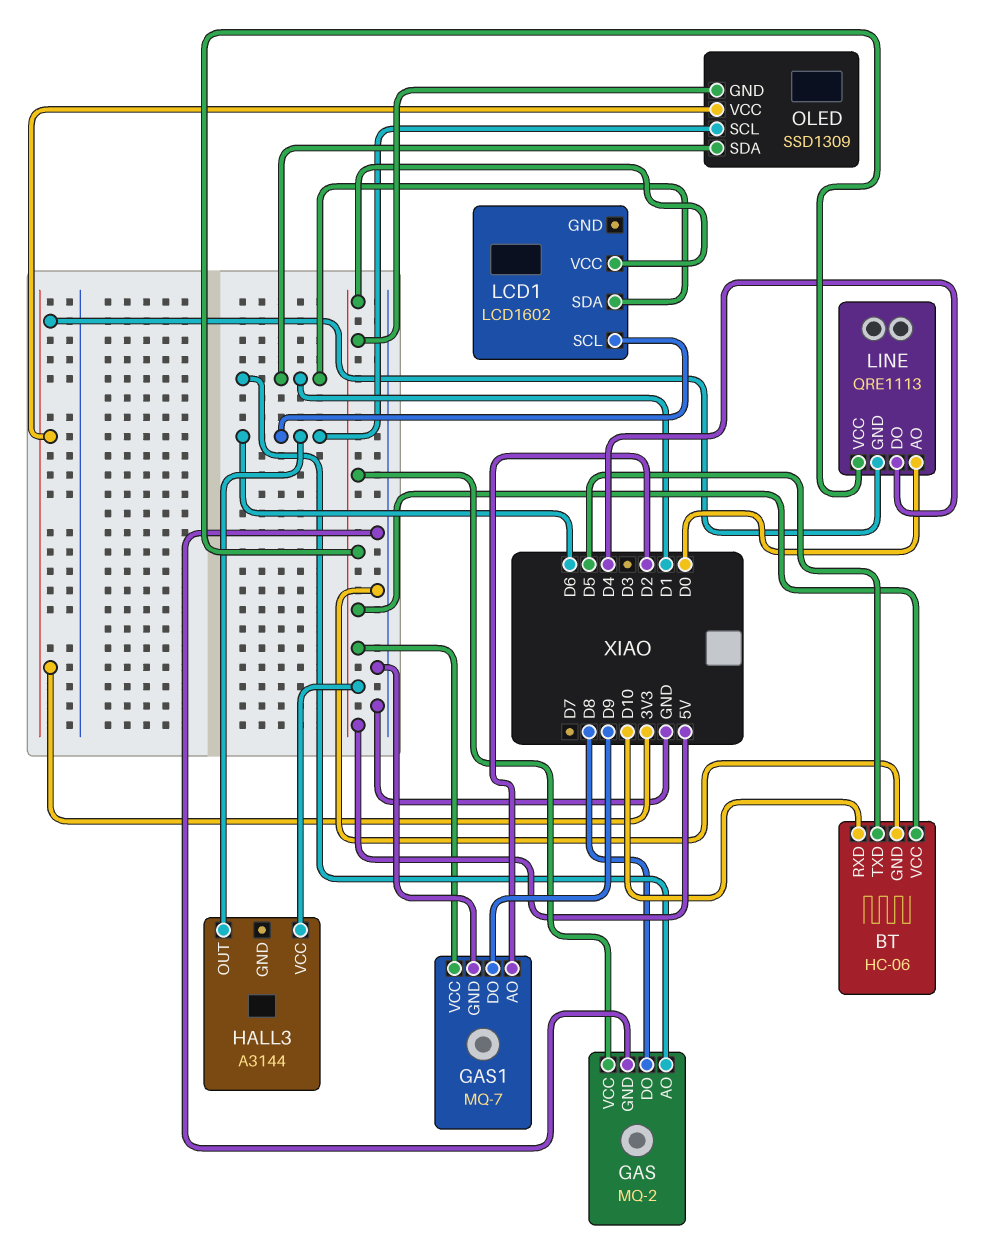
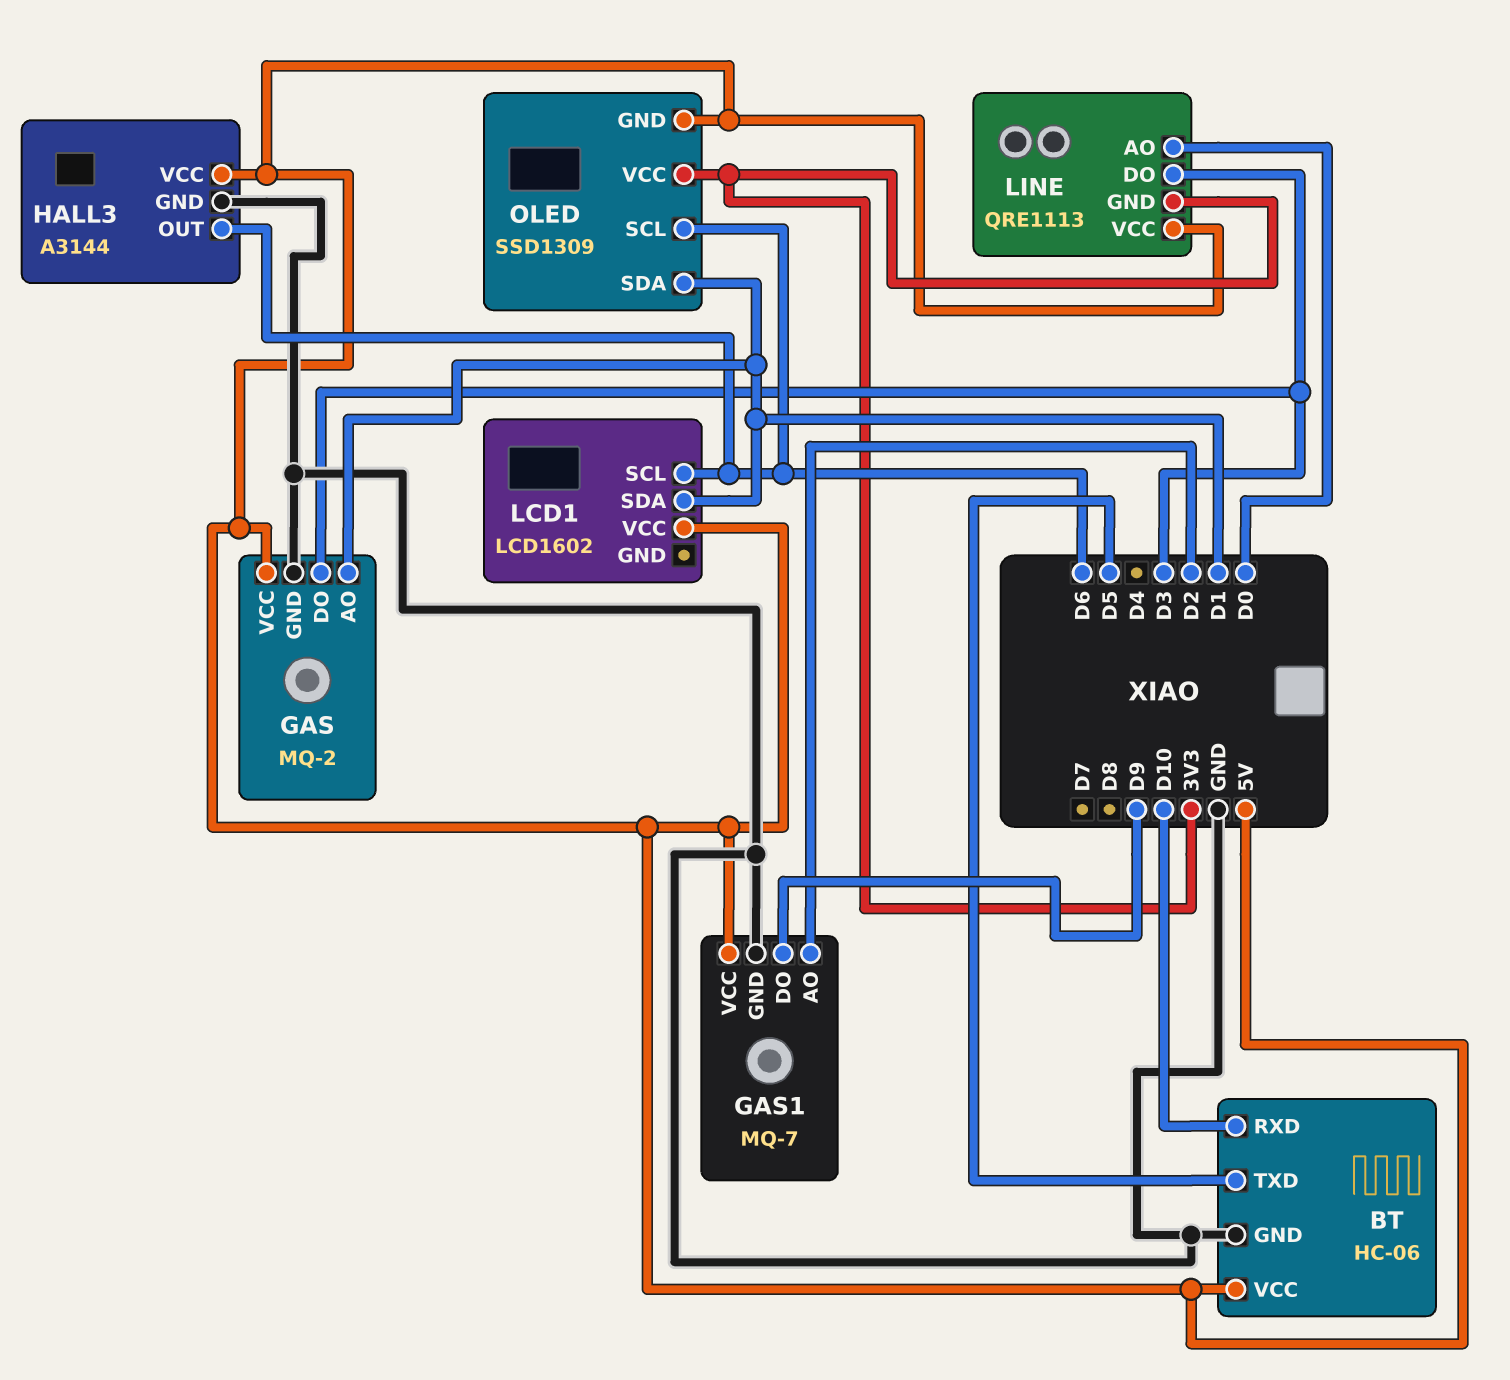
GAS pin DO: D8 -> D3
HALL3 pin GND: none -> GND
LINE pin DO: D4 -> D3

